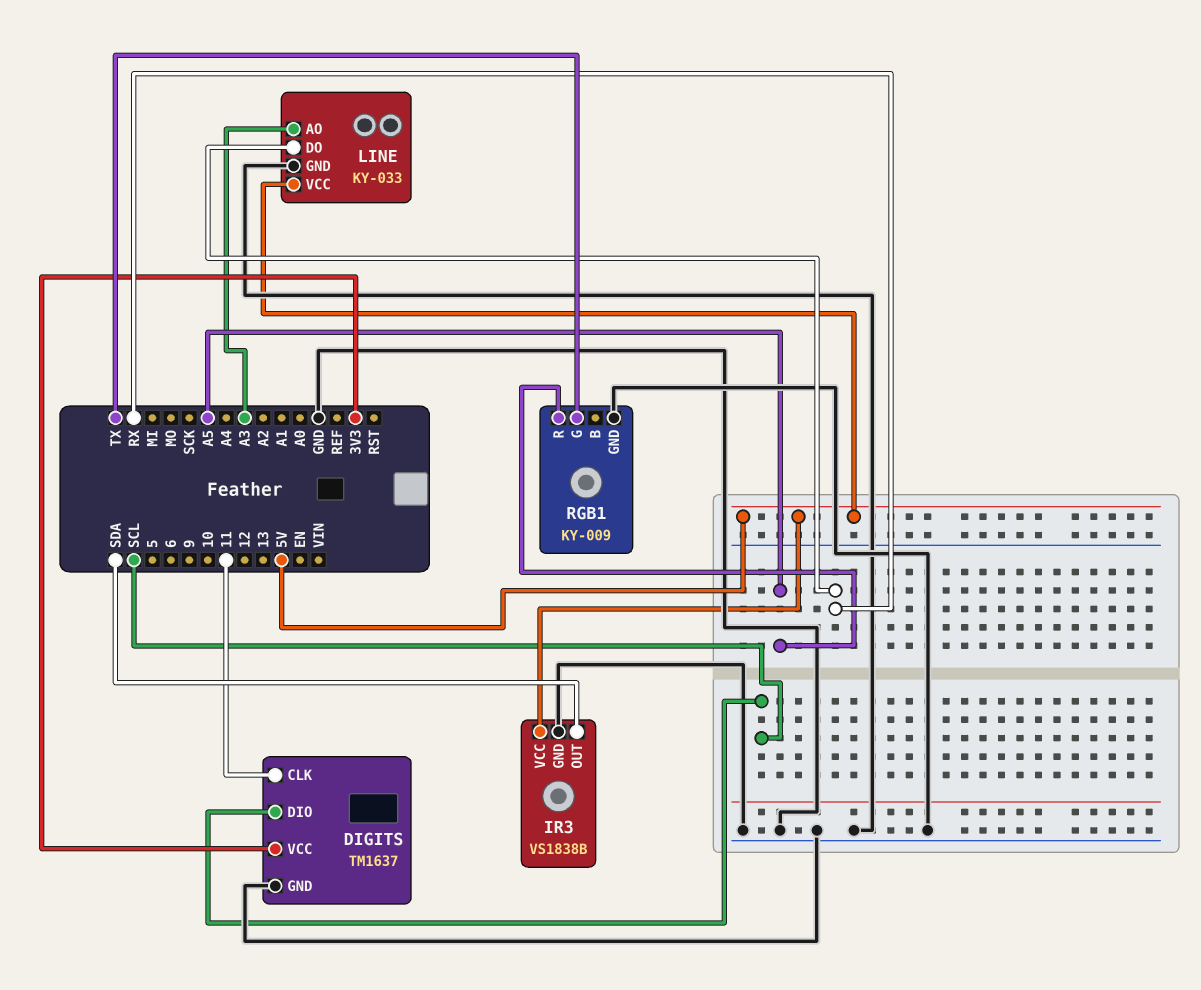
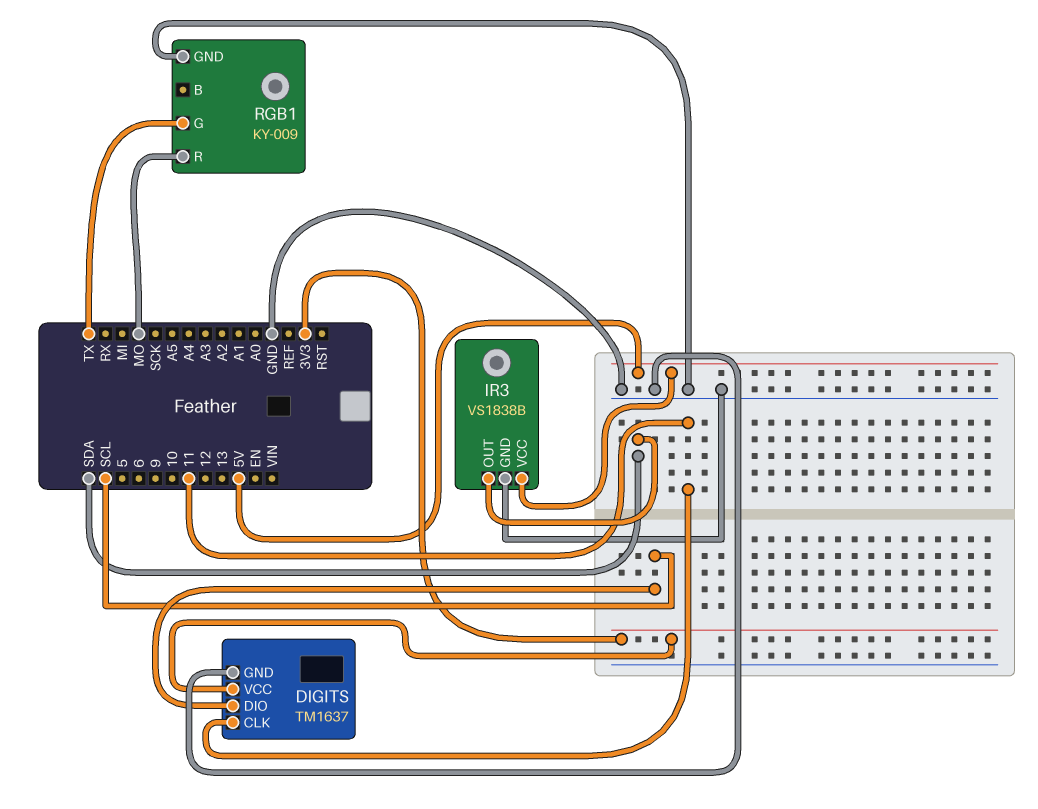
LINE: KY-033 -> none
LINE pin AO: A3 -> none
LINE pin DO: RX -> none
LINE pin GND: GND -> none
LINE pin VCC: 5V -> none
RGB1 pin R: A5 -> MO

